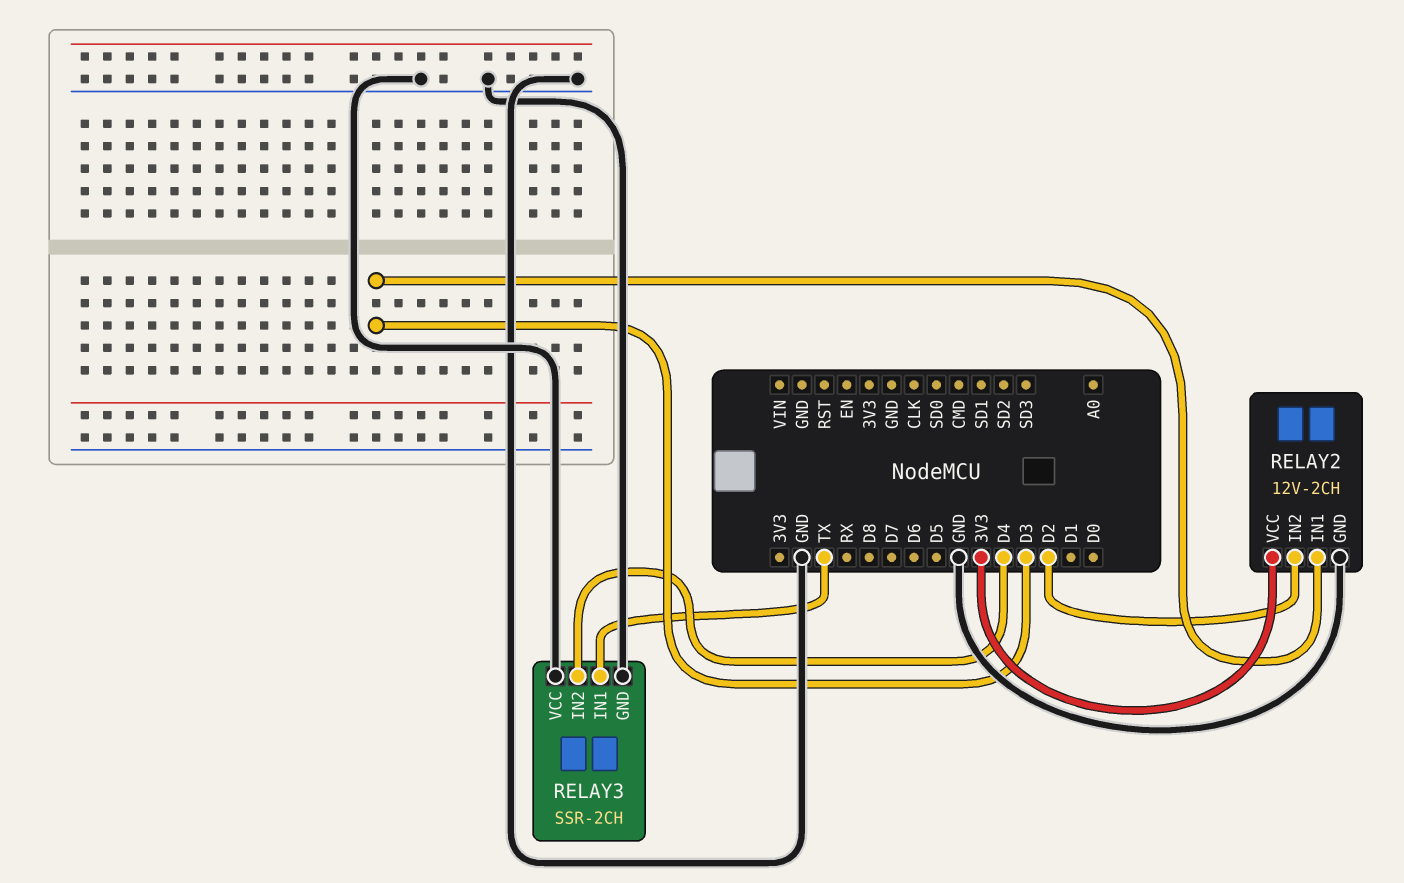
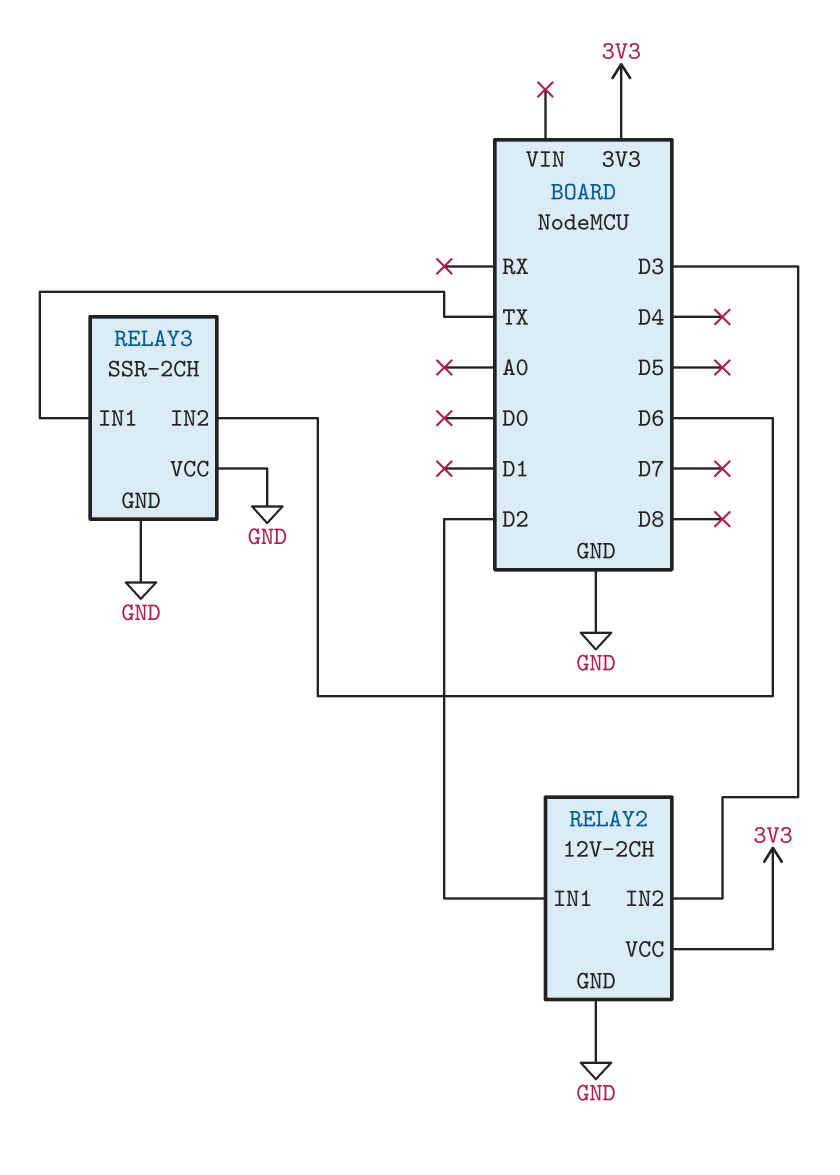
RELAY2 pin IN1: D3 -> D2
RELAY2 pin IN2: D2 -> D3
RELAY3 pin IN2: D4 -> D6

